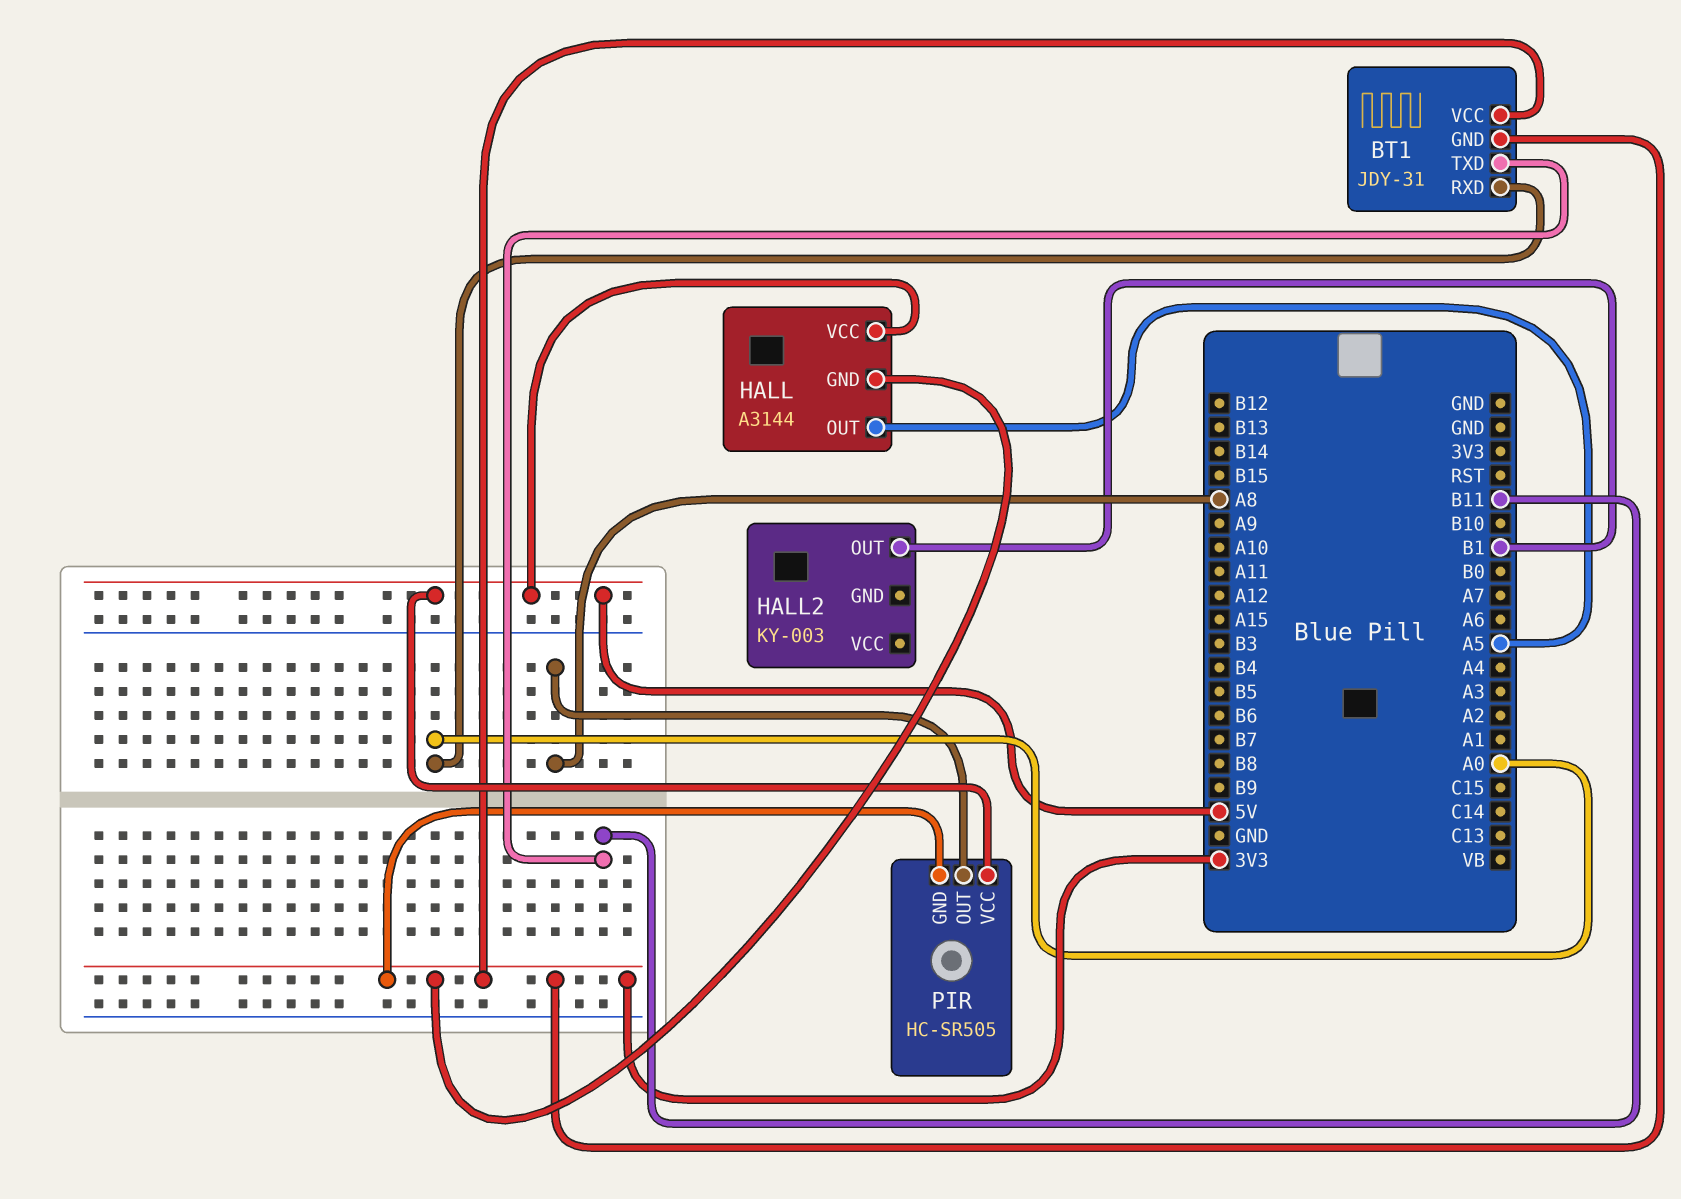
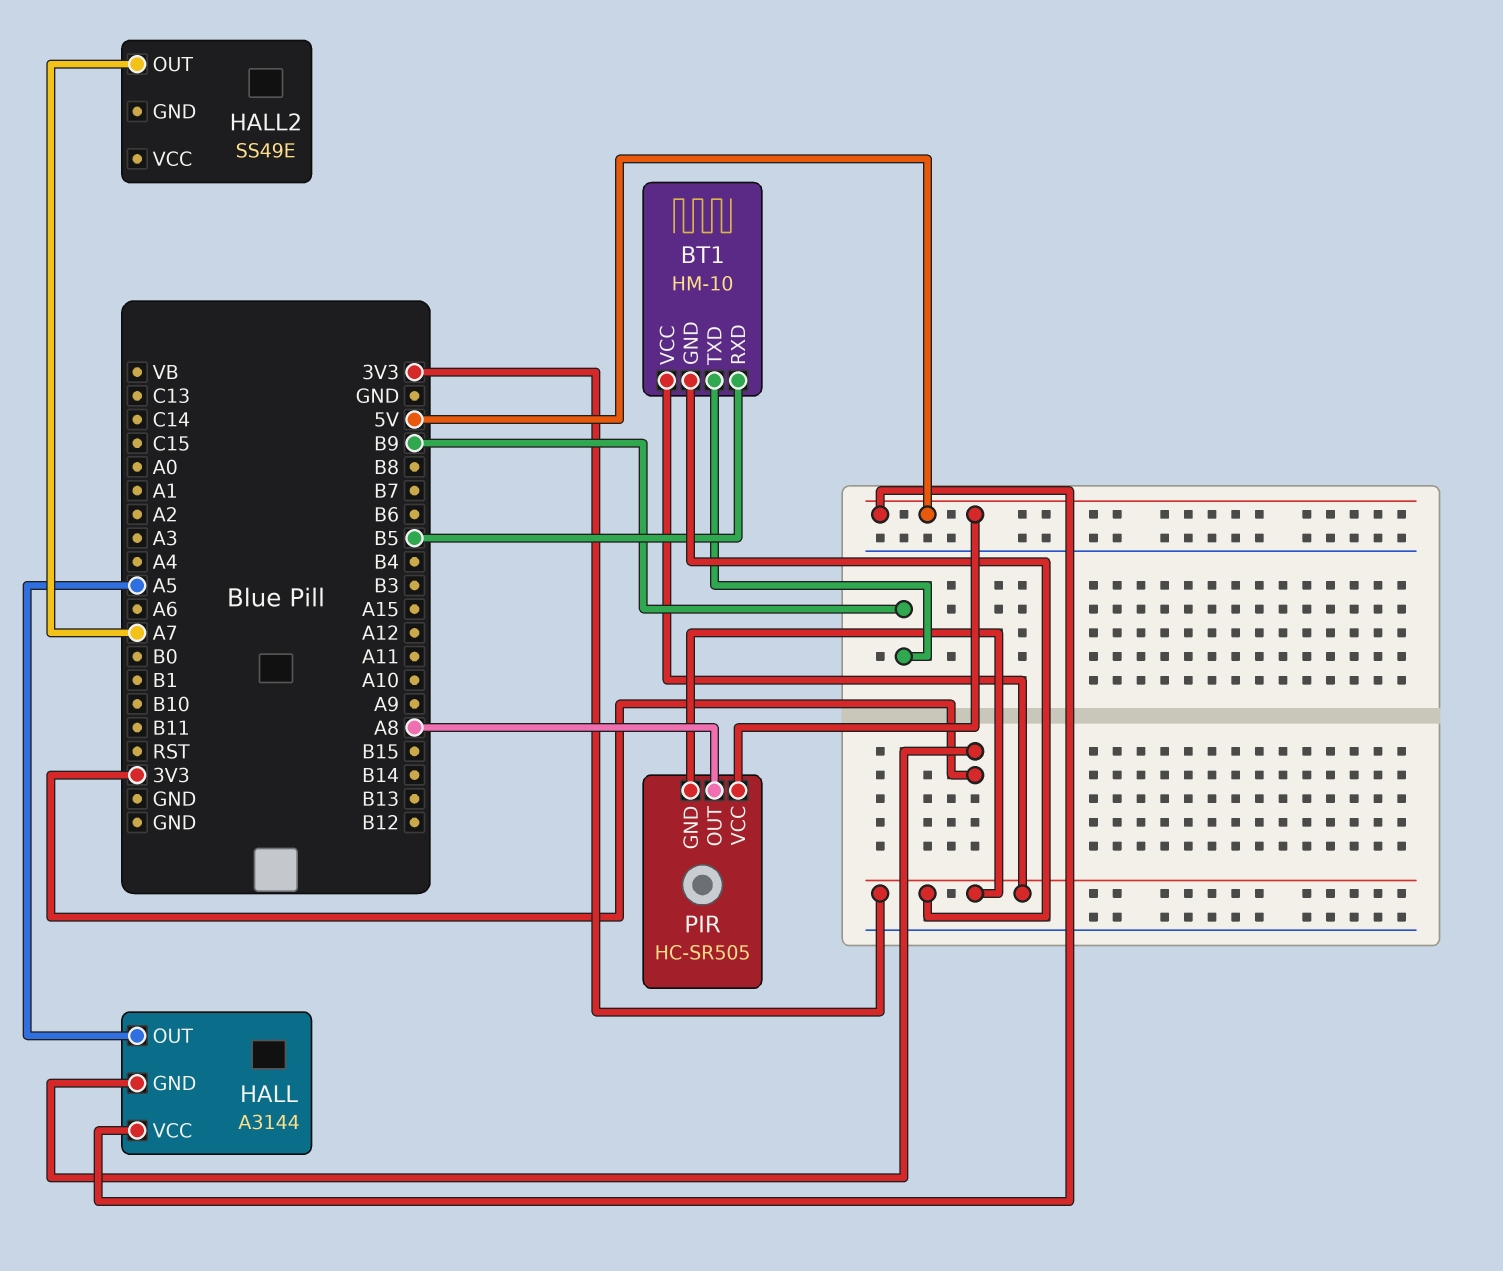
BT1: JDY-31 -> HM-10
BT1 pin RXD: A0 -> B5
BT1 pin TXD: B11 -> B9
HALL2: KY-003 -> SS49E
HALL2 pin OUT: B1 -> A7

